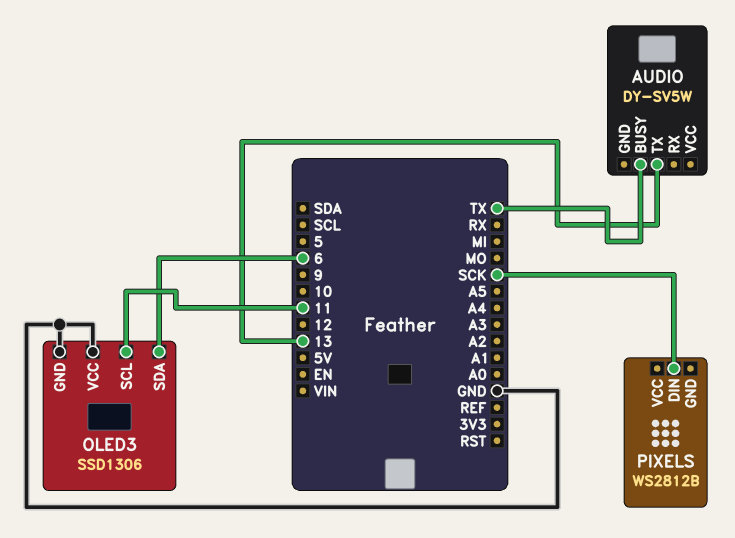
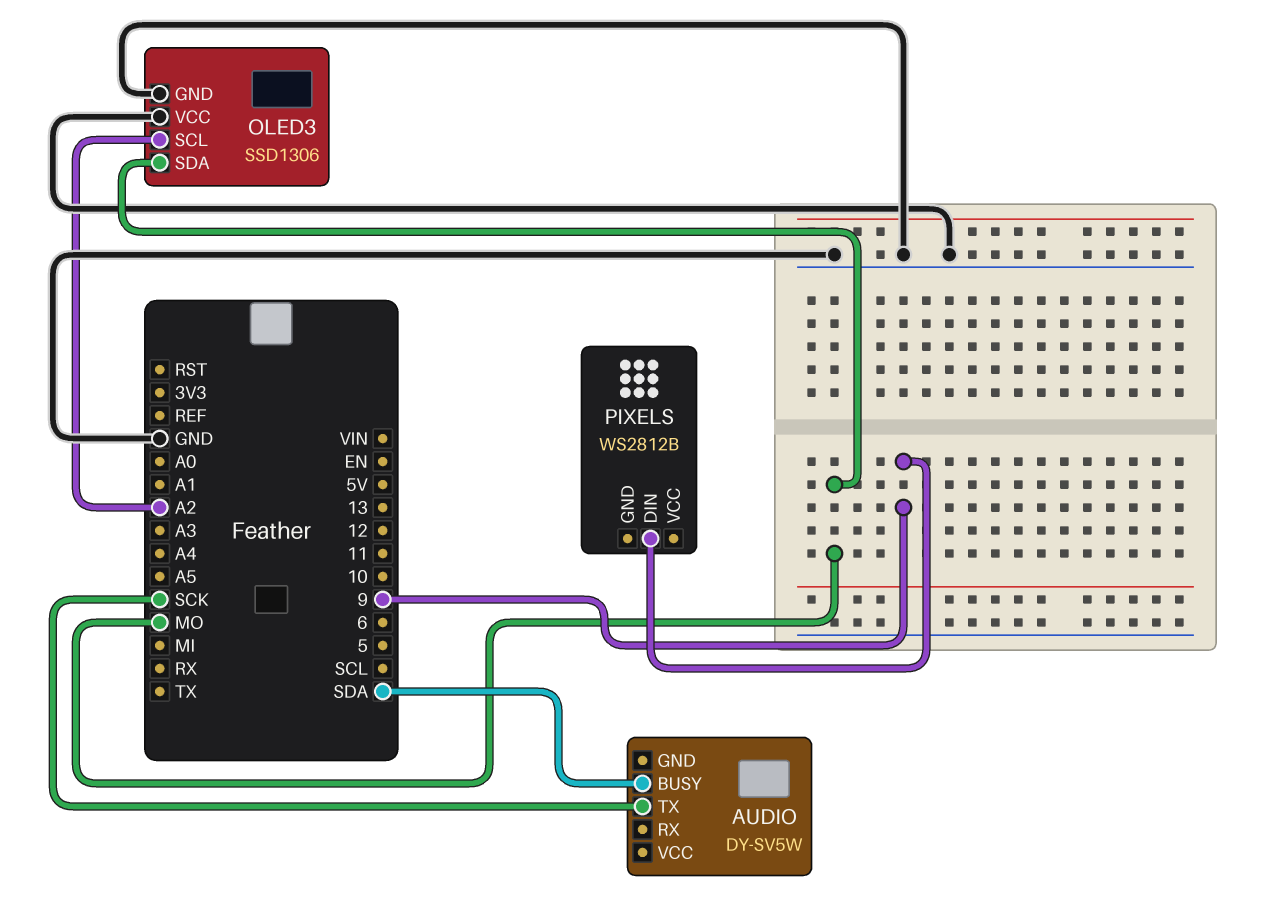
AUDIO pin BUSY: TX -> SDA
AUDIO pin TX: 13 -> SCK
OLED3 pin SCL: 11 -> A2
OLED3 pin SDA: 6 -> MO
PIXELS pin DIN: SCK -> 9

